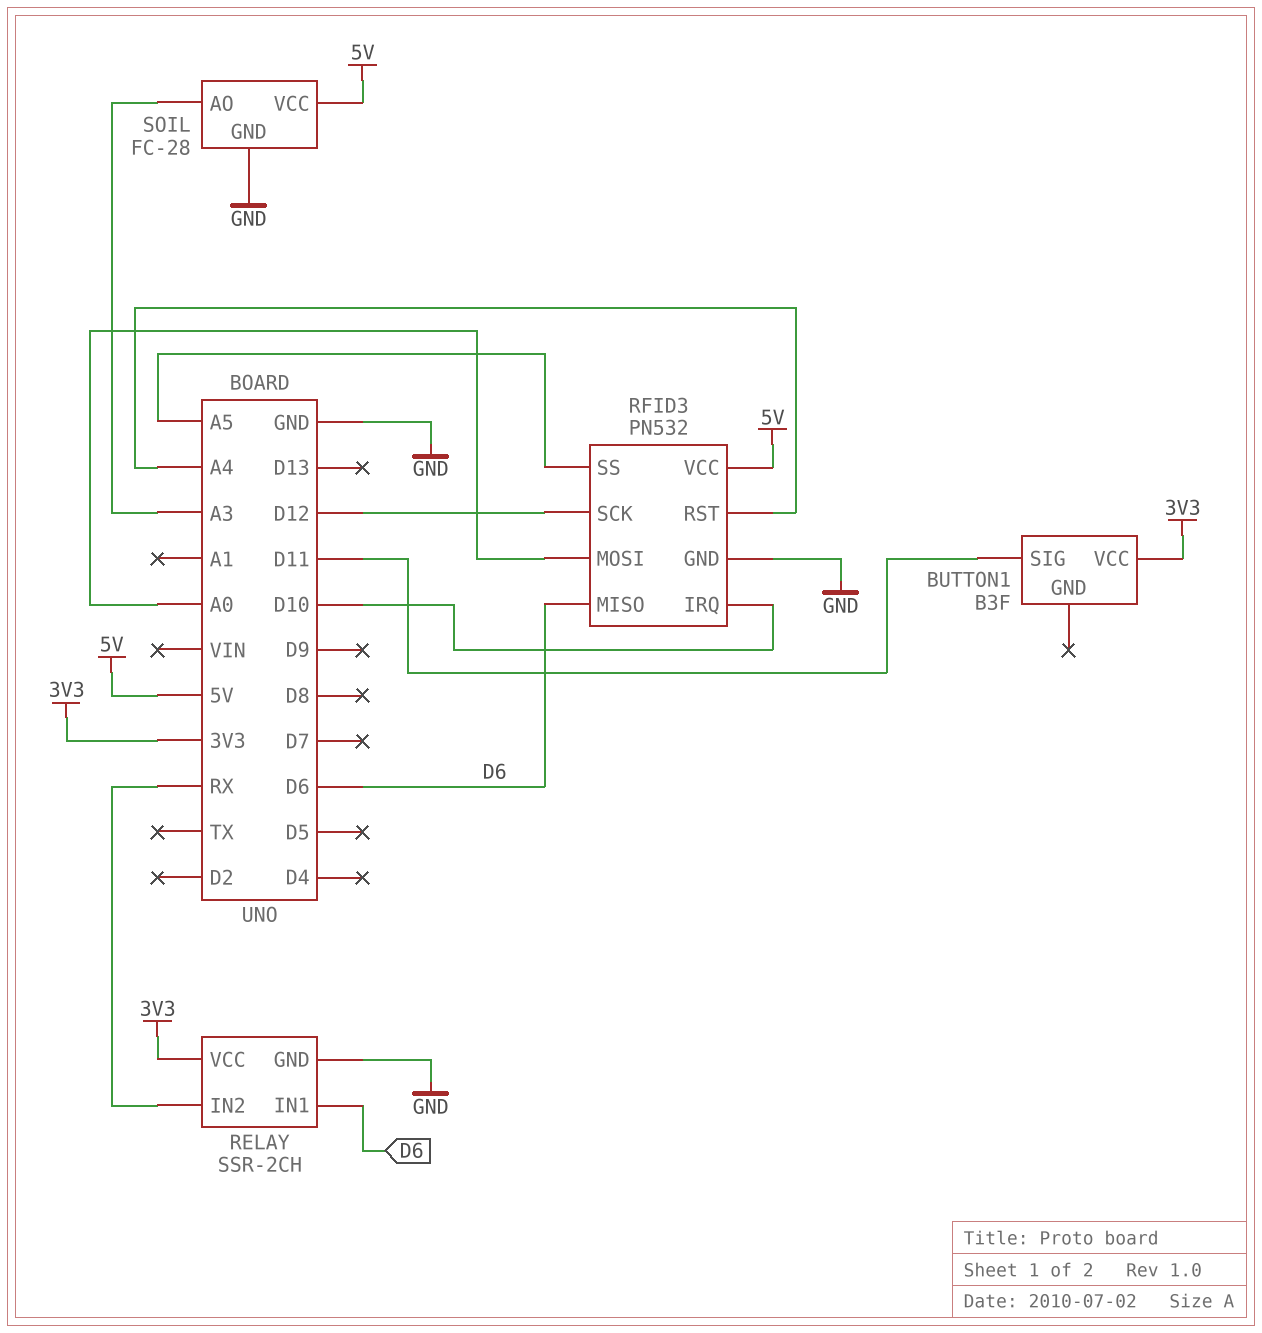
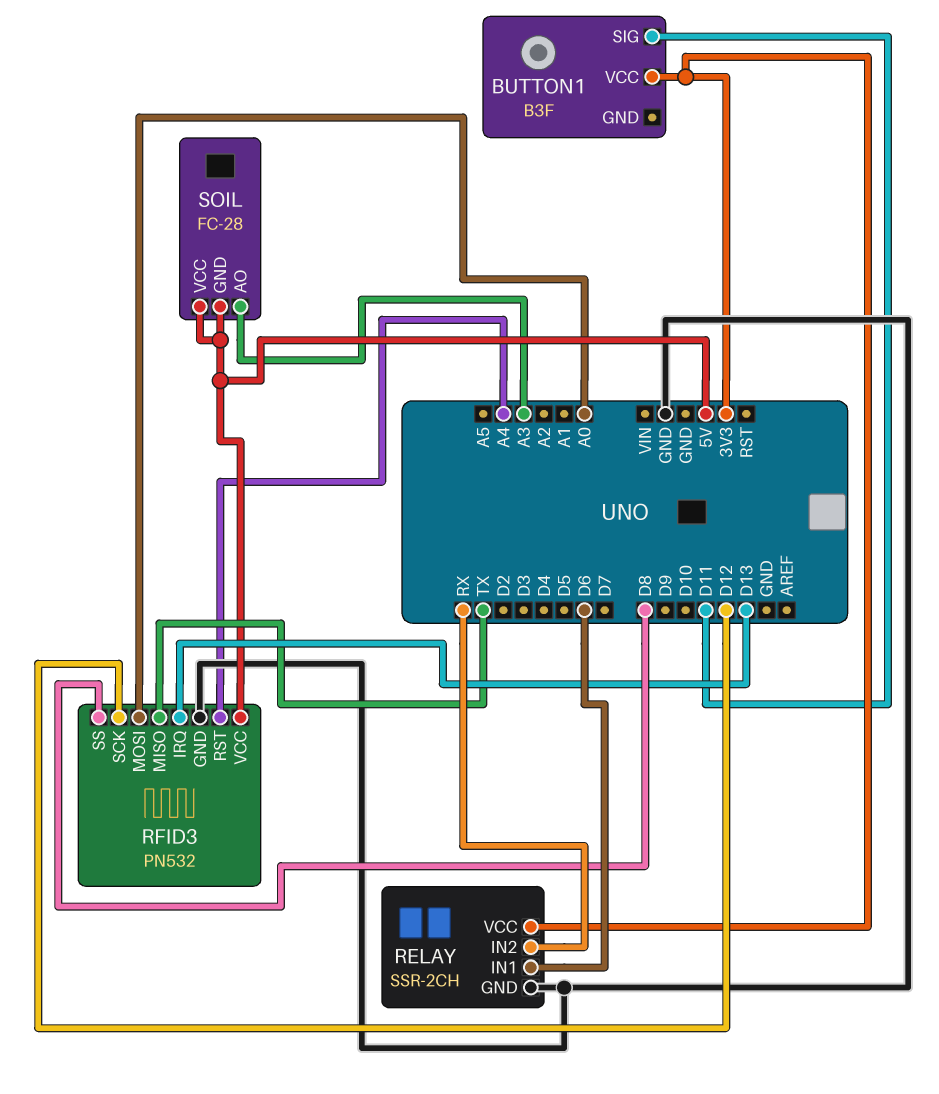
RFID3 pin IRQ: D10 -> D13
RFID3 pin MISO: D6 -> TX
RFID3 pin SS: A5 -> D8
SOIL pin GND: GND -> 5V

